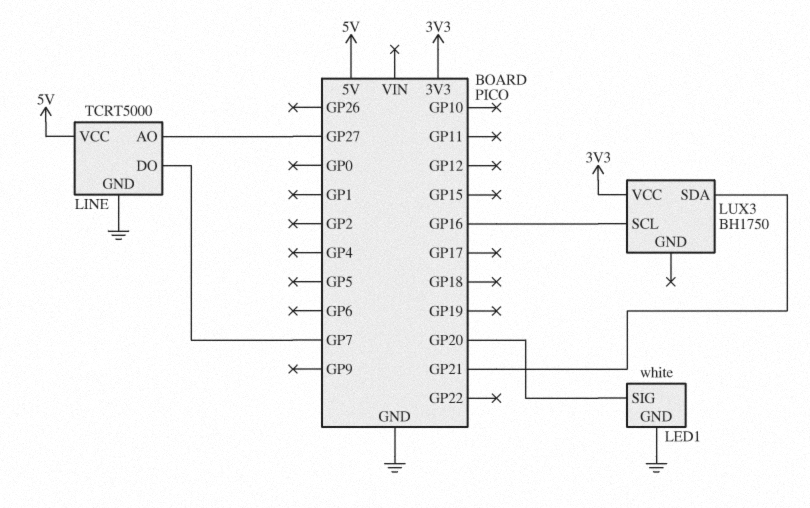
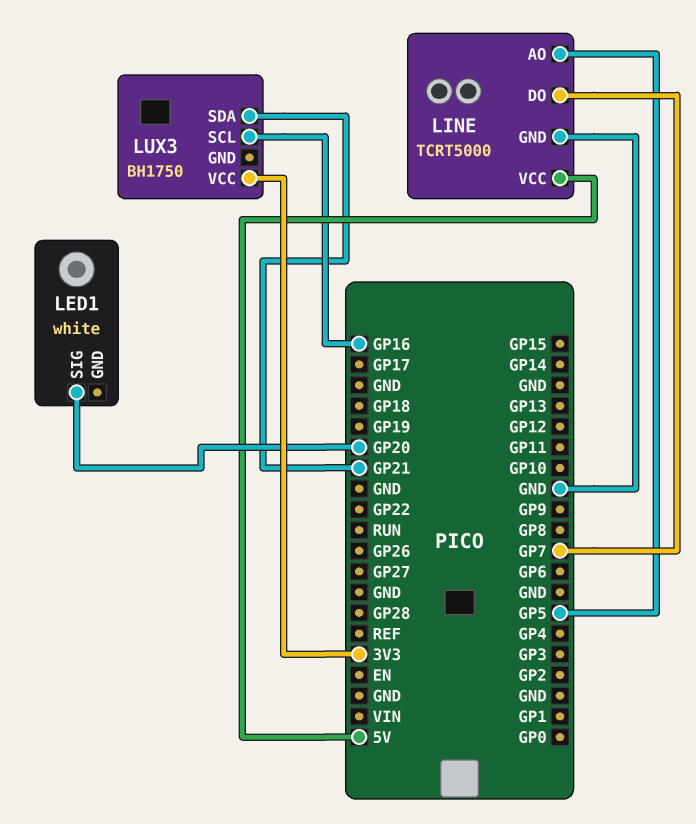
LED1 pin GND: GND -> none
LINE pin AO: GP27 -> GP5

